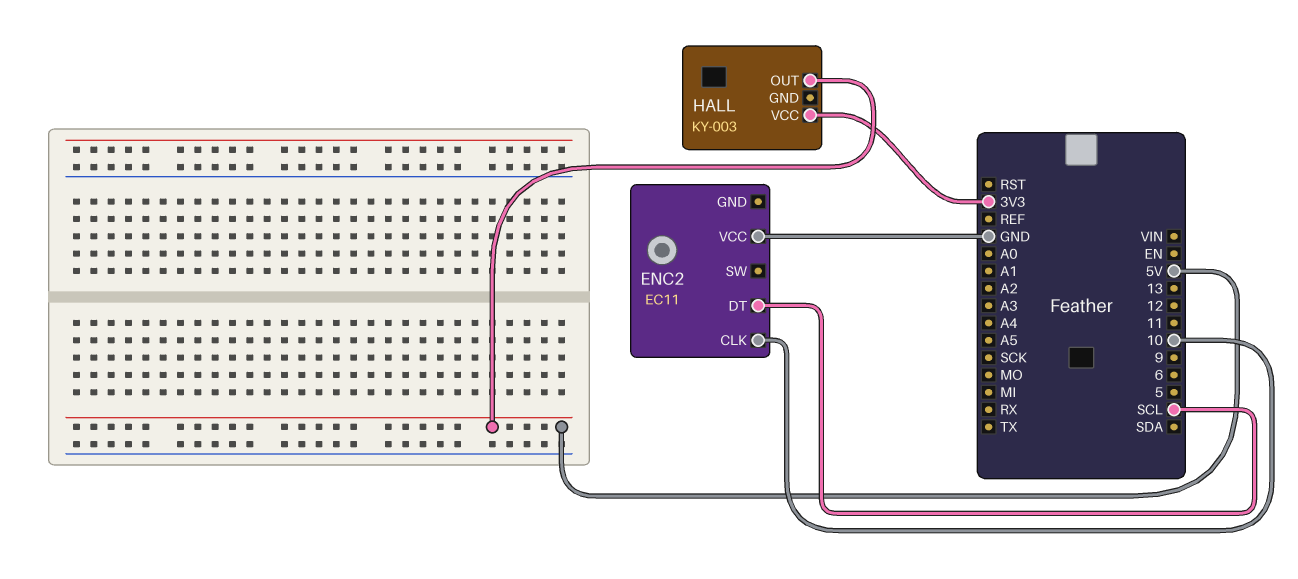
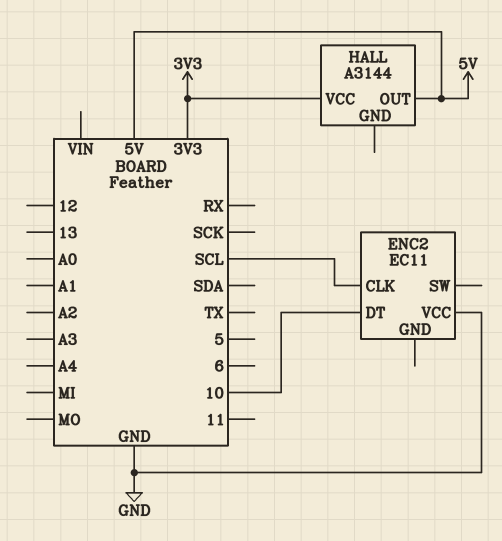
ENC2 pin CLK: 10 -> SCL
ENC2 pin DT: SCL -> 10
HALL: KY-003 -> A3144

